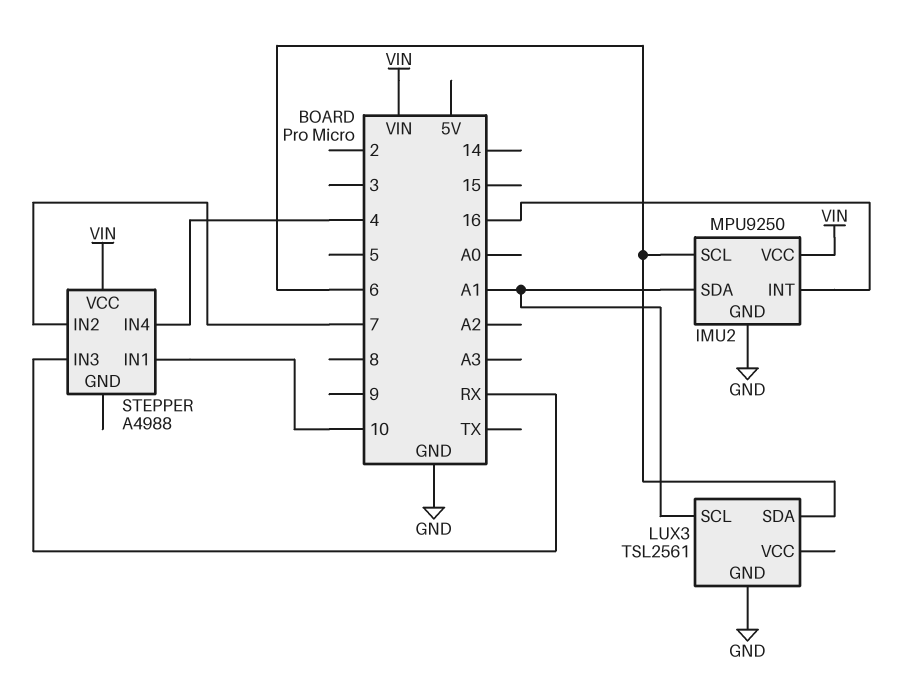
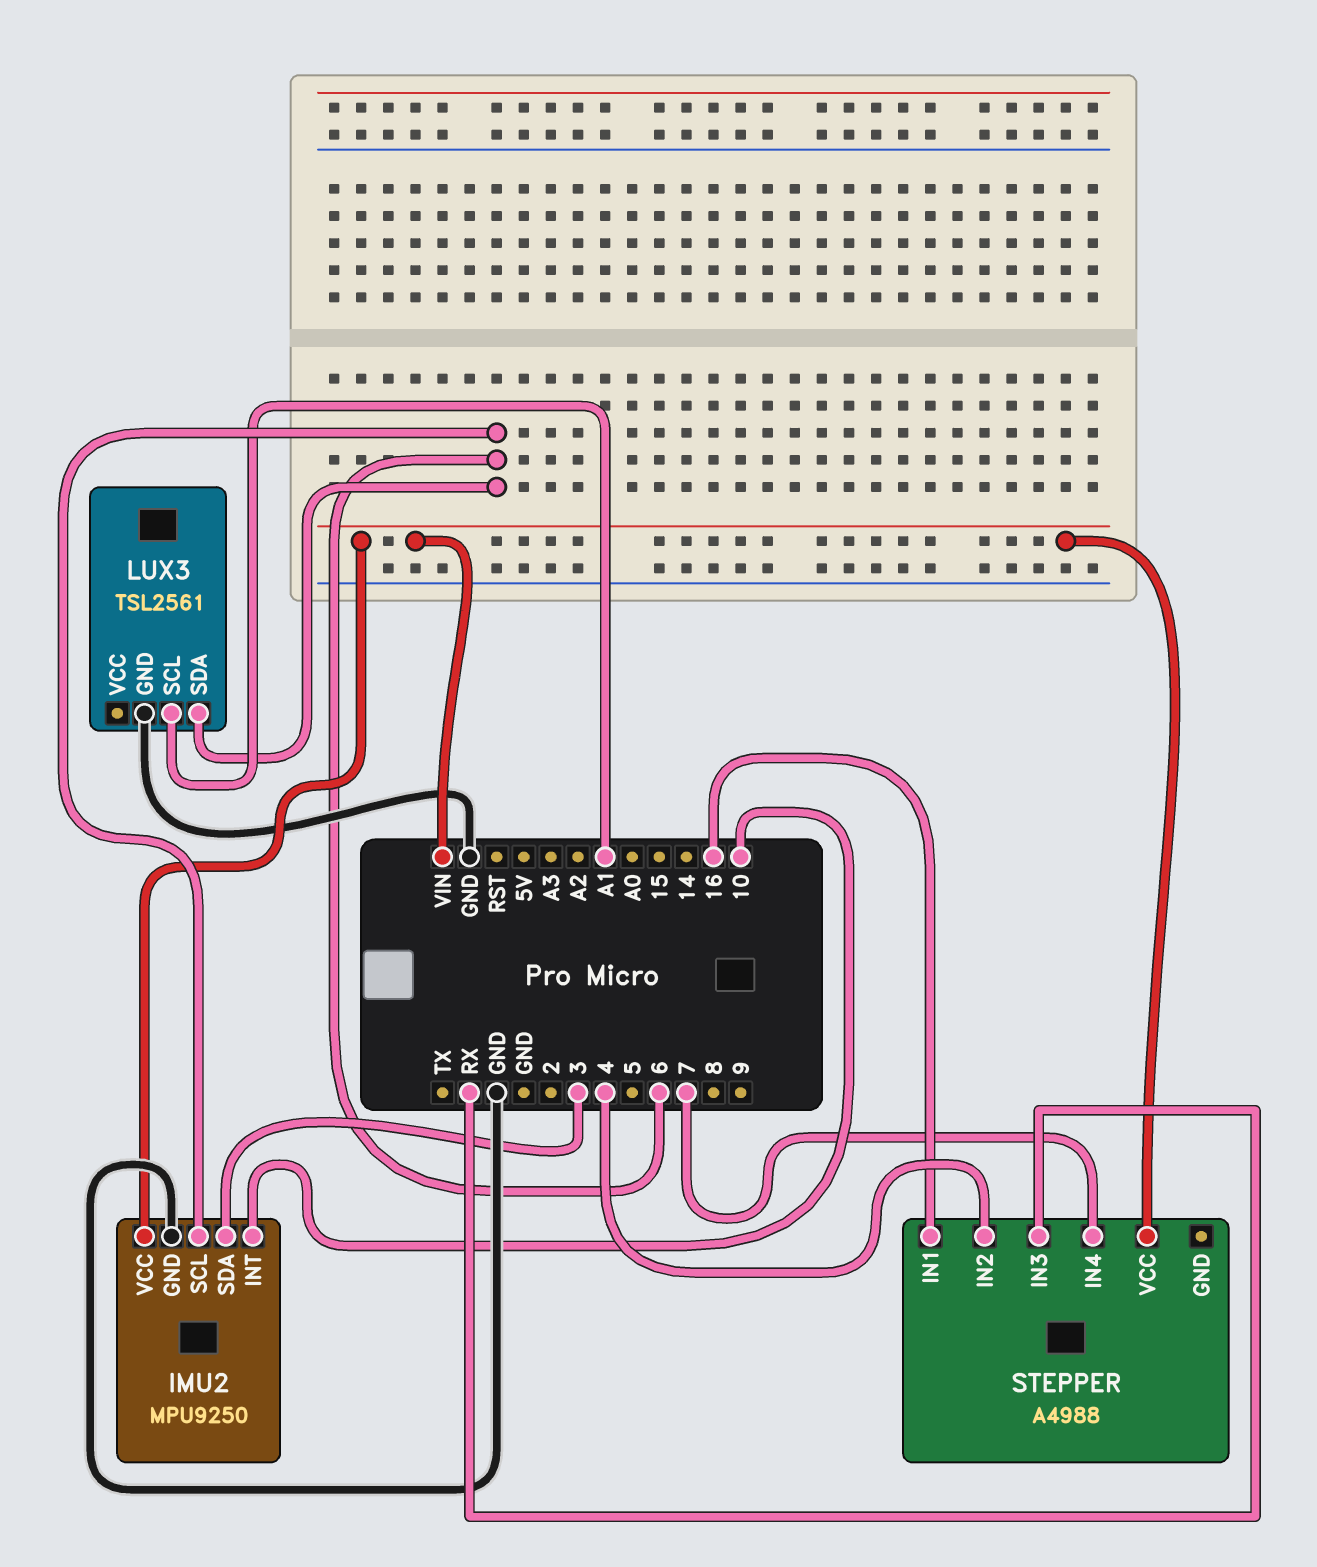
IMU2 pin INT: 16 -> 10
IMU2 pin SDA: A1 -> 3
STEPPER pin IN1: 10 -> 16
STEPPER pin IN2: 7 -> 4
STEPPER pin IN4: 4 -> 7

